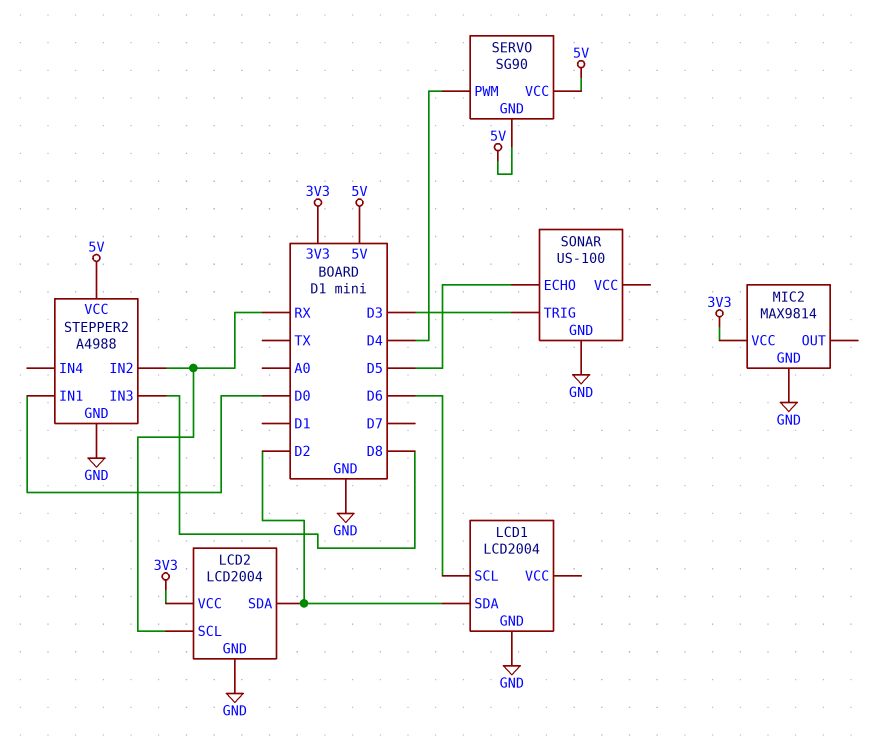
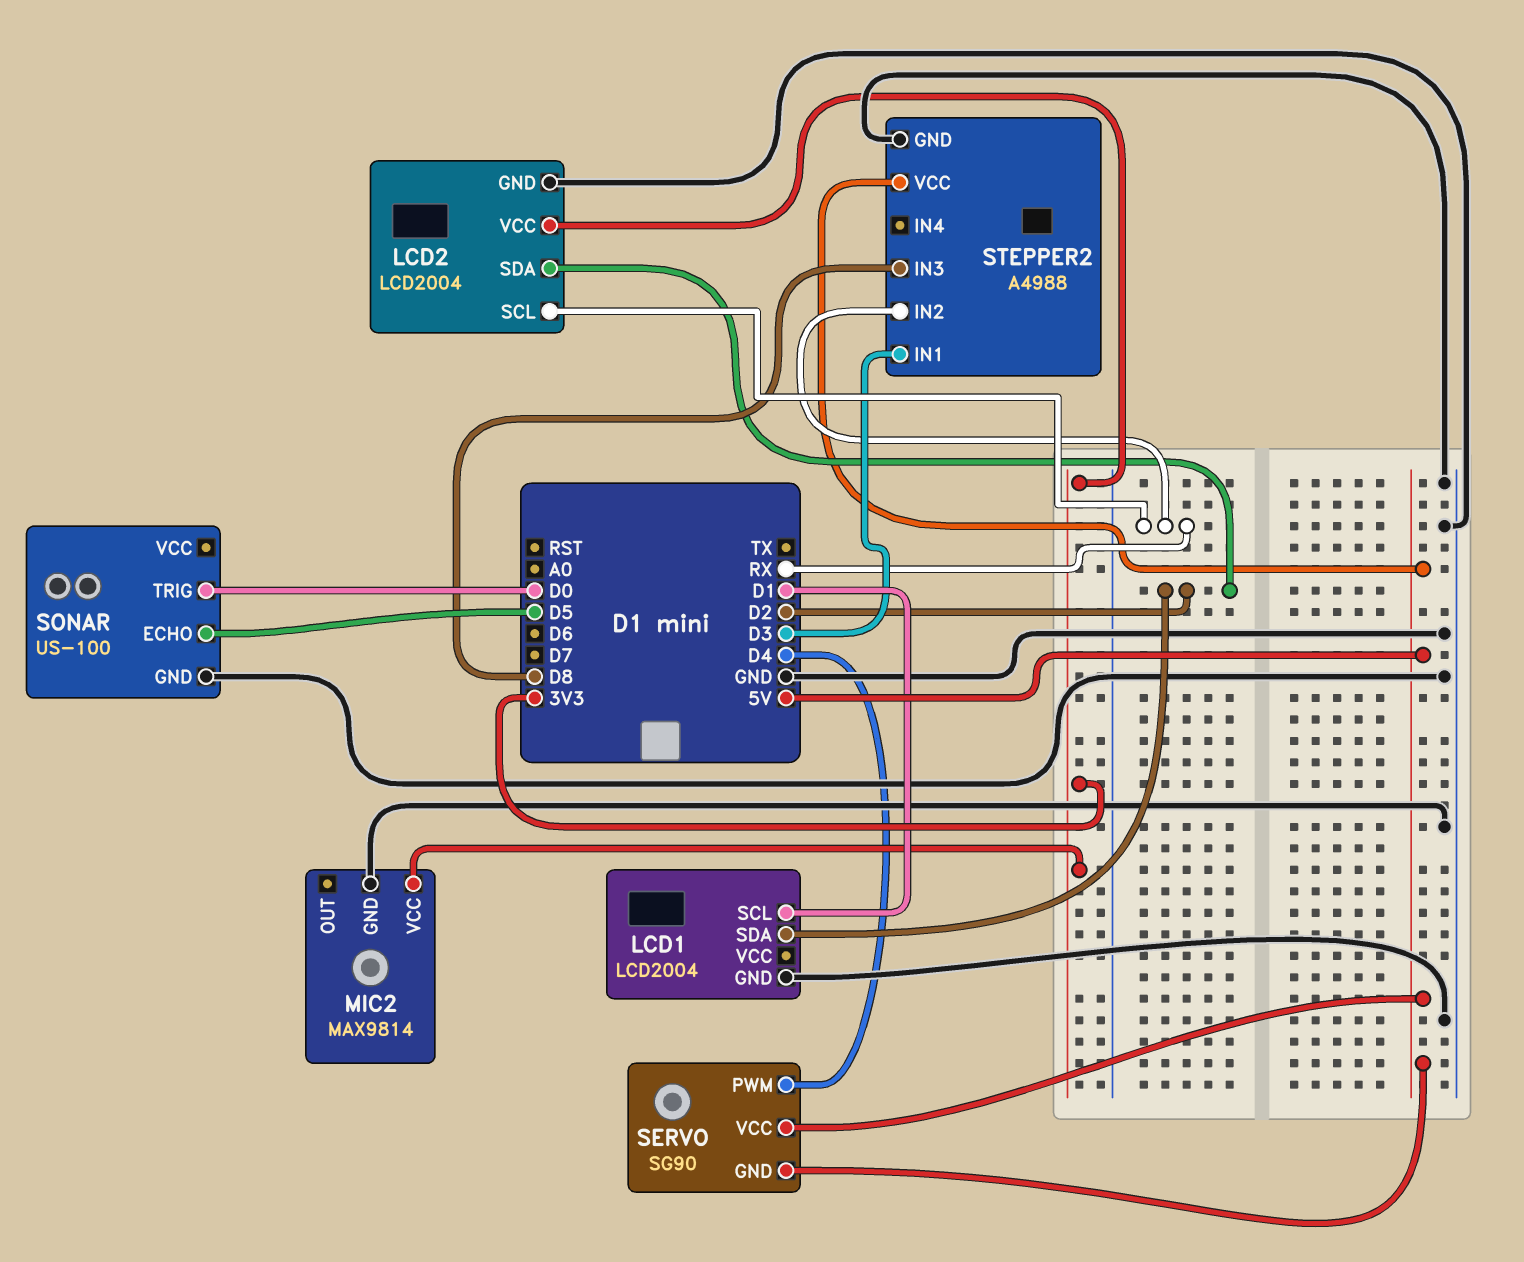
LCD1 pin SCL: D6 -> D1
SONAR pin TRIG: D3 -> D0
STEPPER2 pin IN1: D0 -> D3

